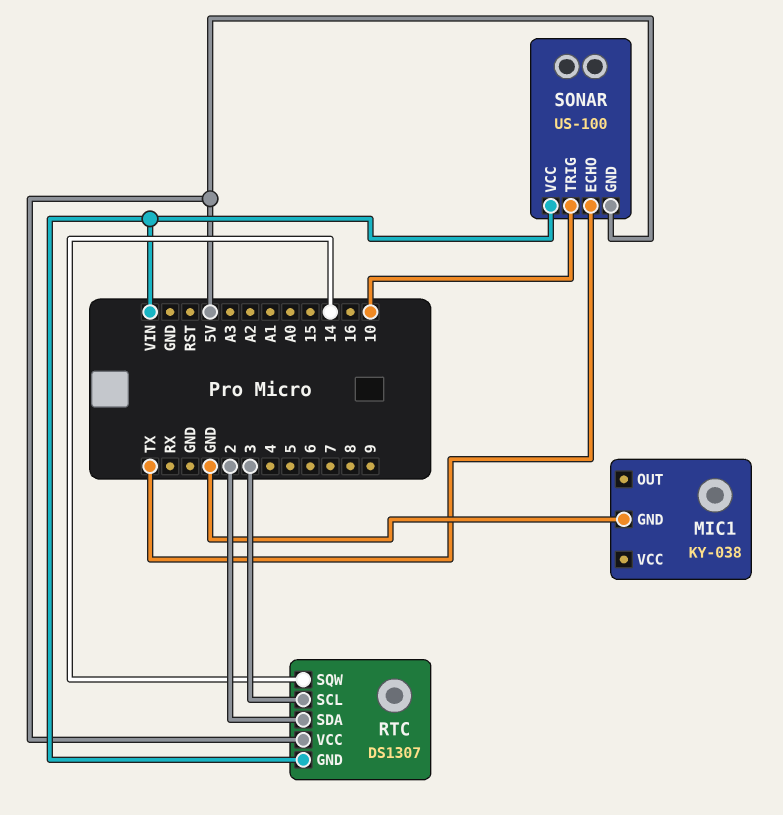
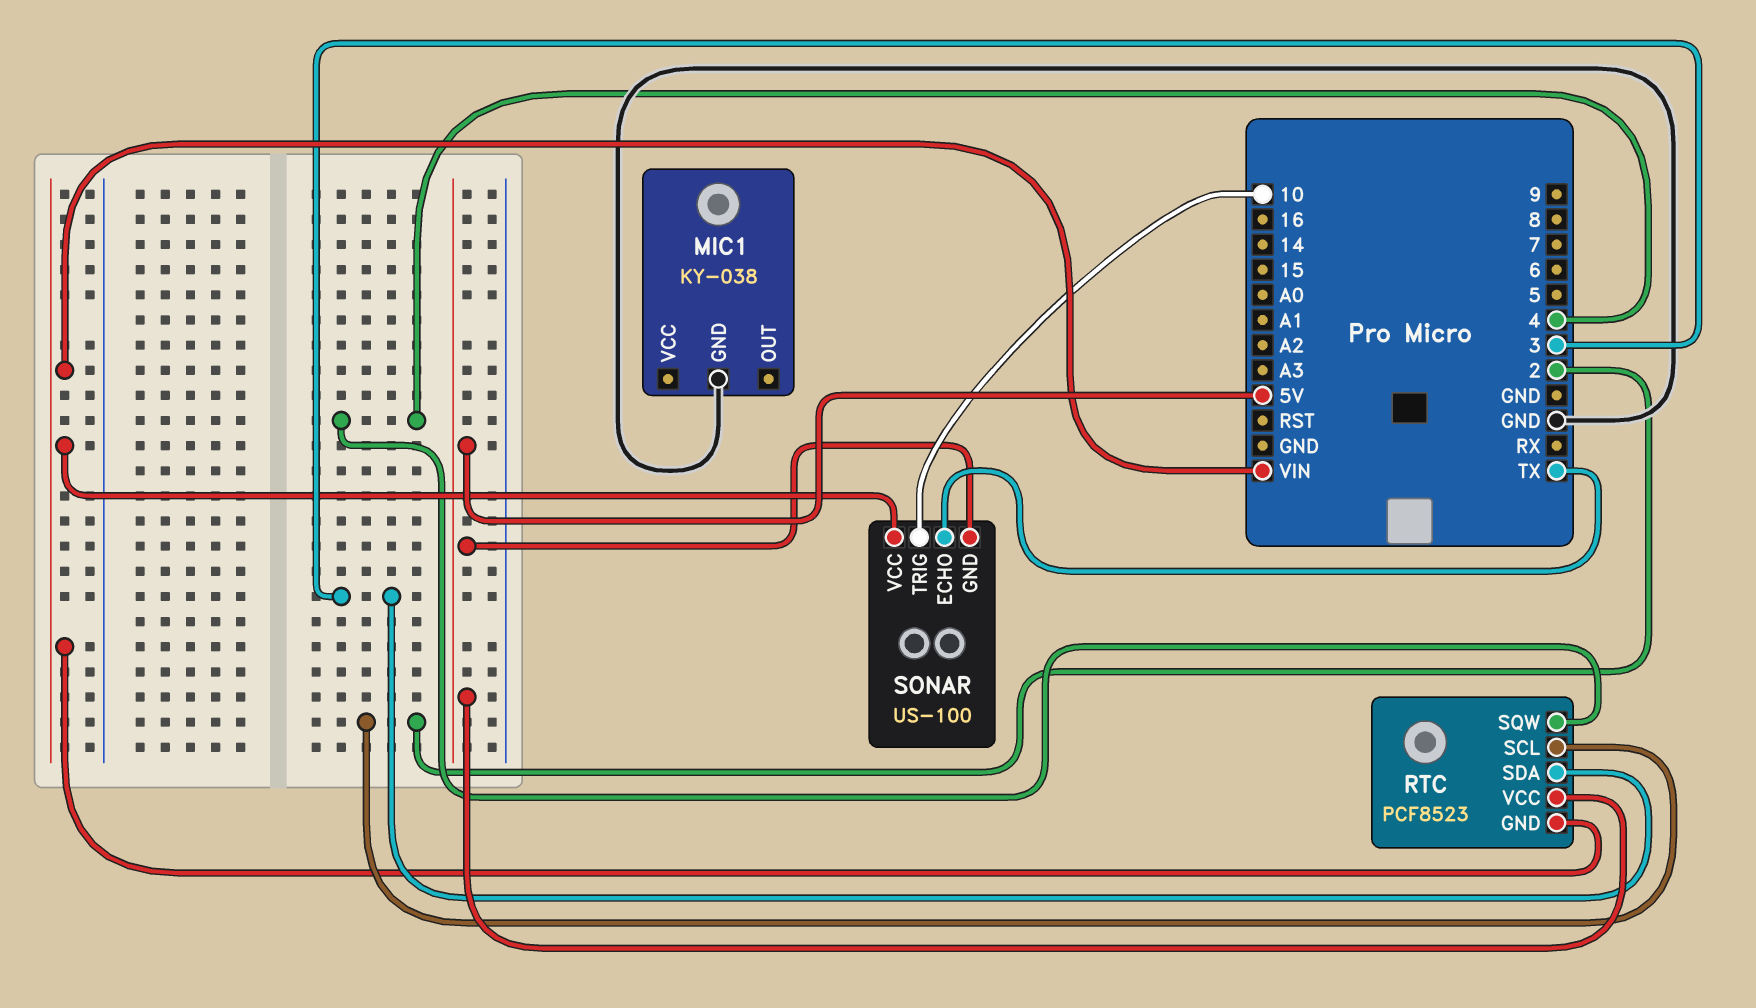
RTC: DS1307 -> PCF8523
RTC pin SCL: 3 -> 2
RTC pin SDA: 2 -> 3
RTC pin SQW: 14 -> 4

